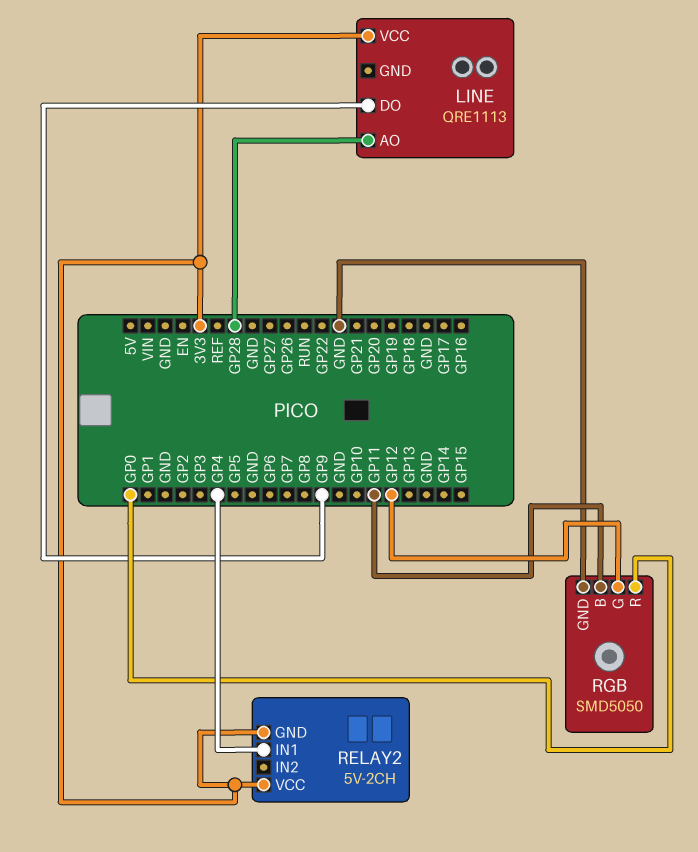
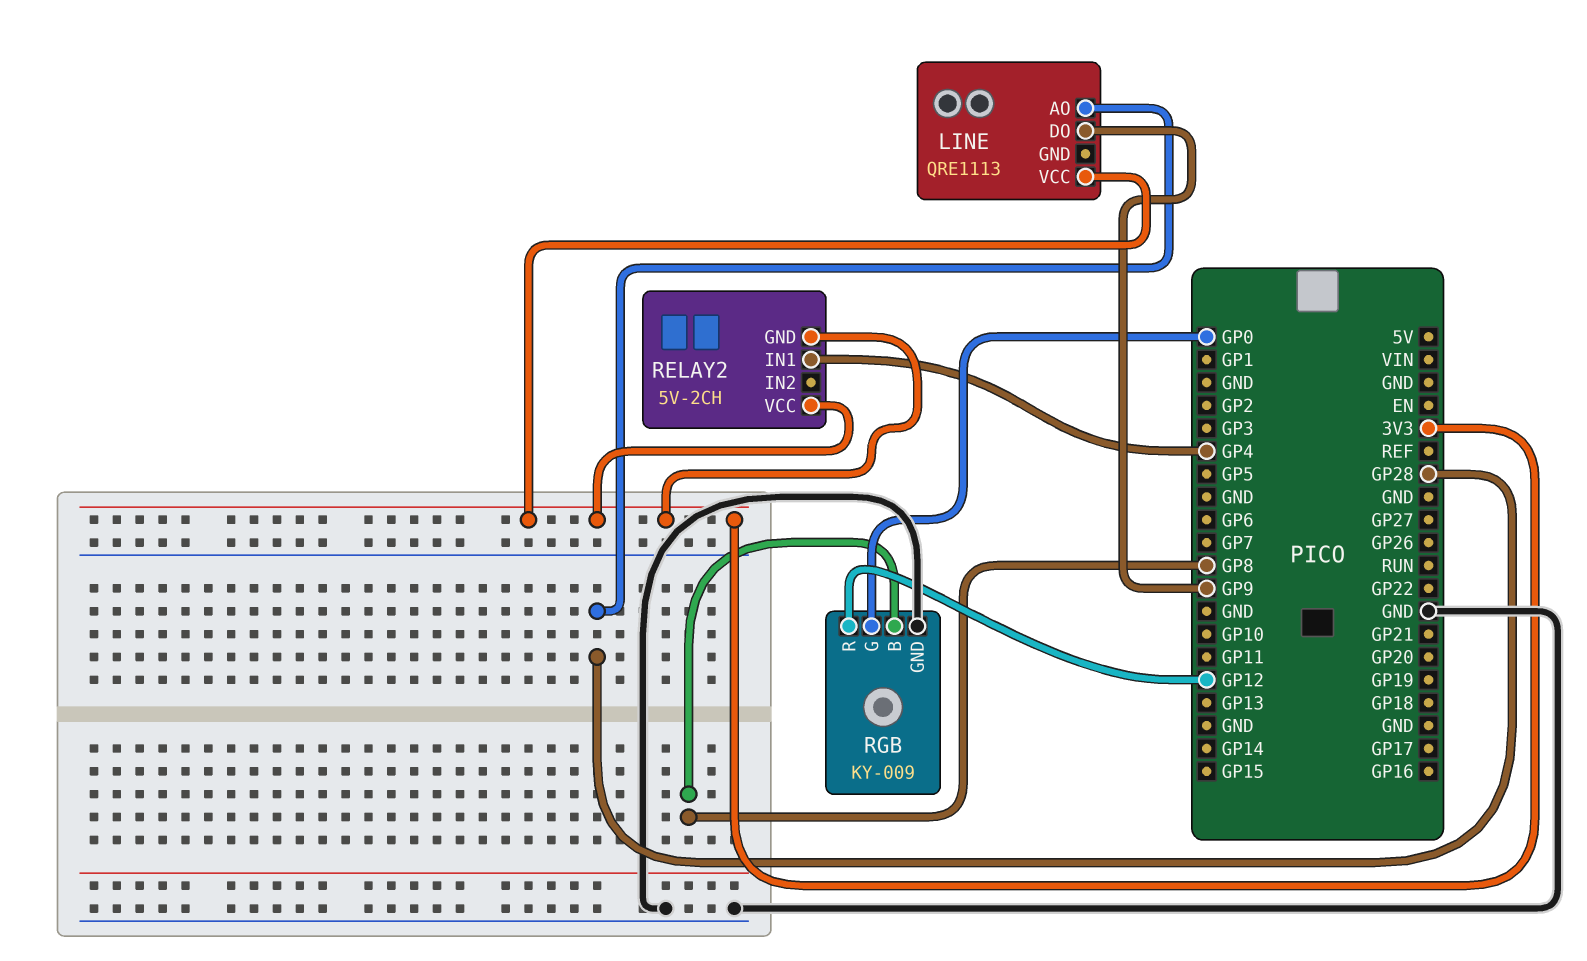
RGB: SMD5050 -> KY-009
RGB pin B: GP11 -> GP8
RGB pin G: GP12 -> GP0
RGB pin R: GP0 -> GP12

